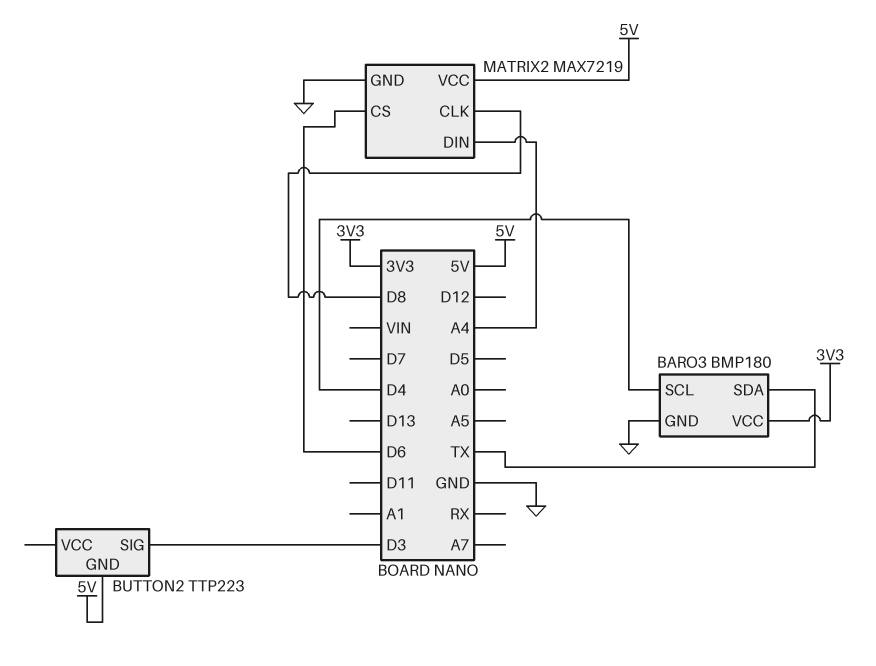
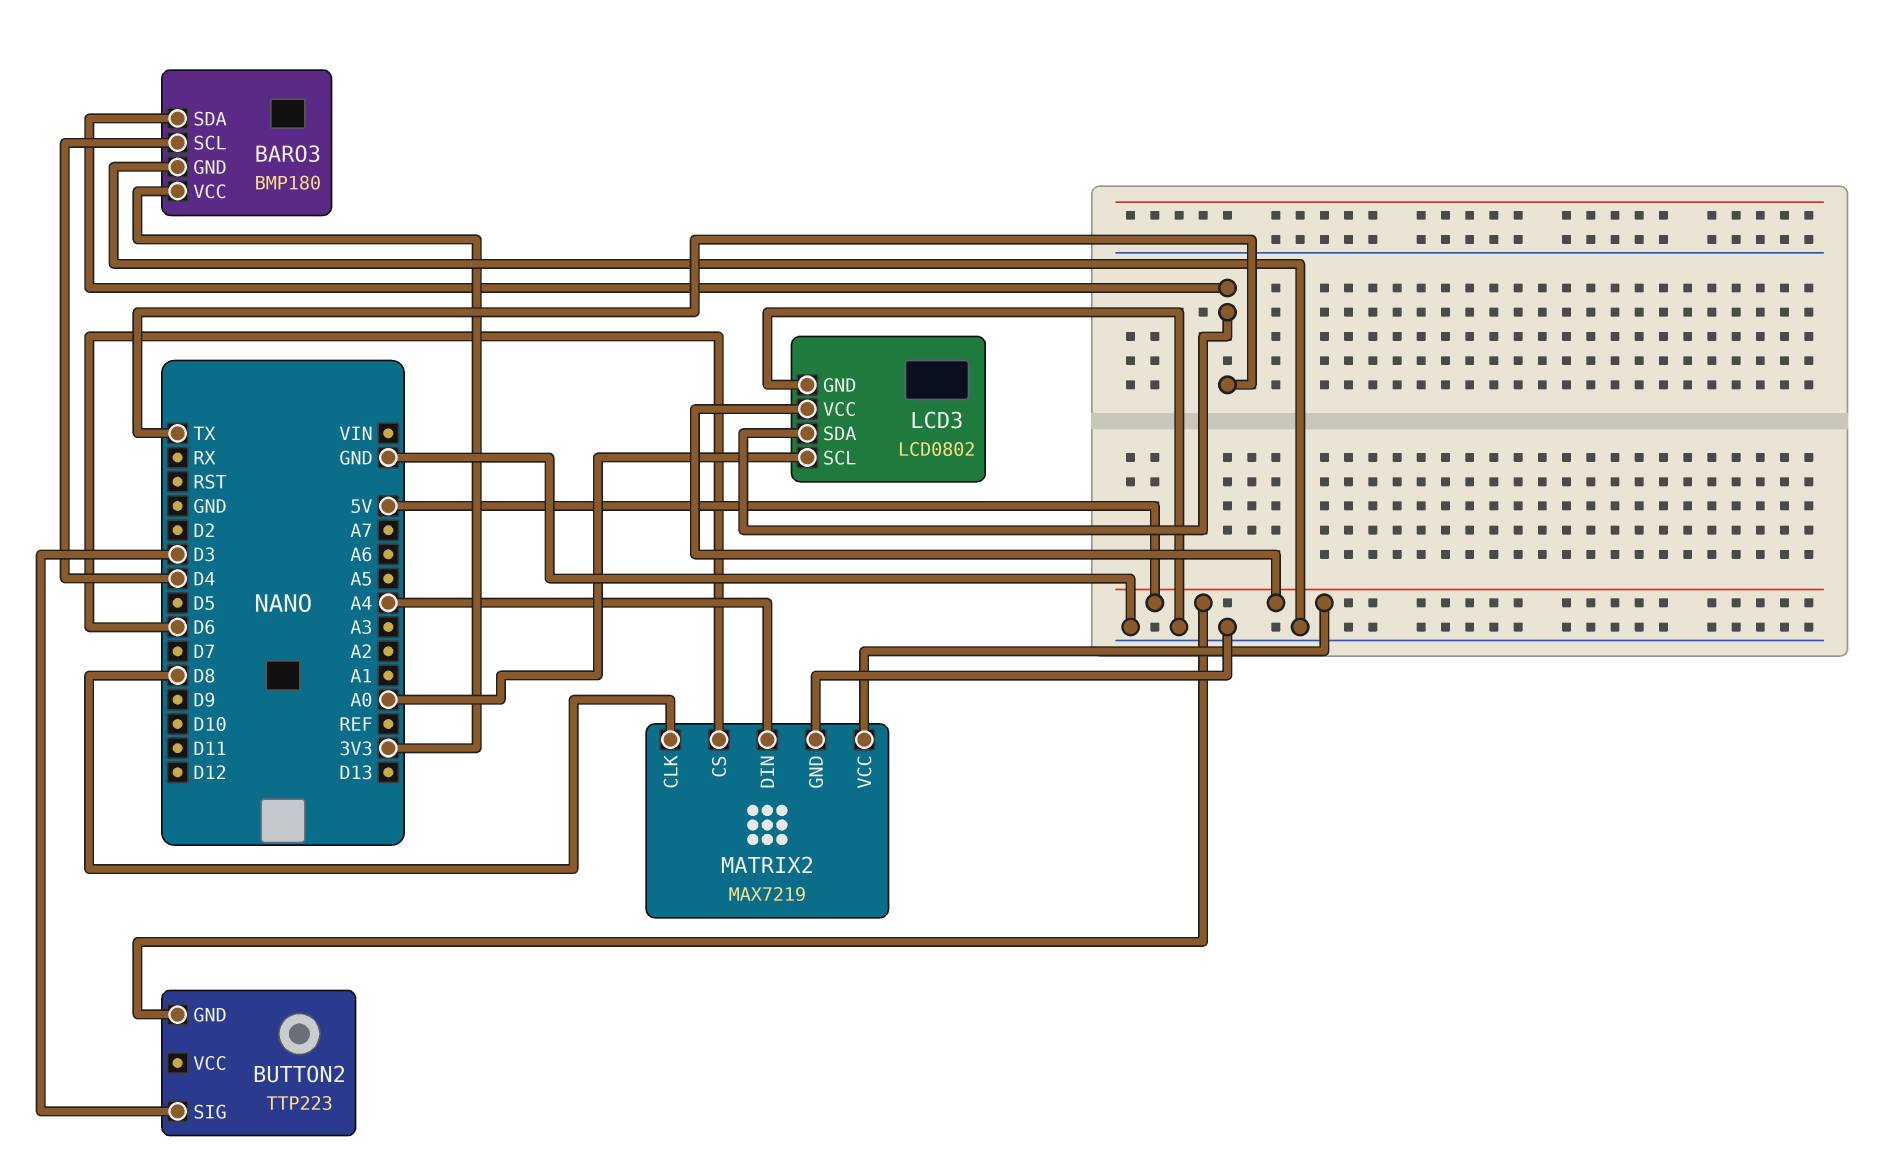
LCD3: none -> LCD0802
LCD3 pin GND: none -> GND
LCD3 pin SCL: none -> A0
LCD3 pin SDA: none -> TX
LCD3 pin VCC: none -> 5V

